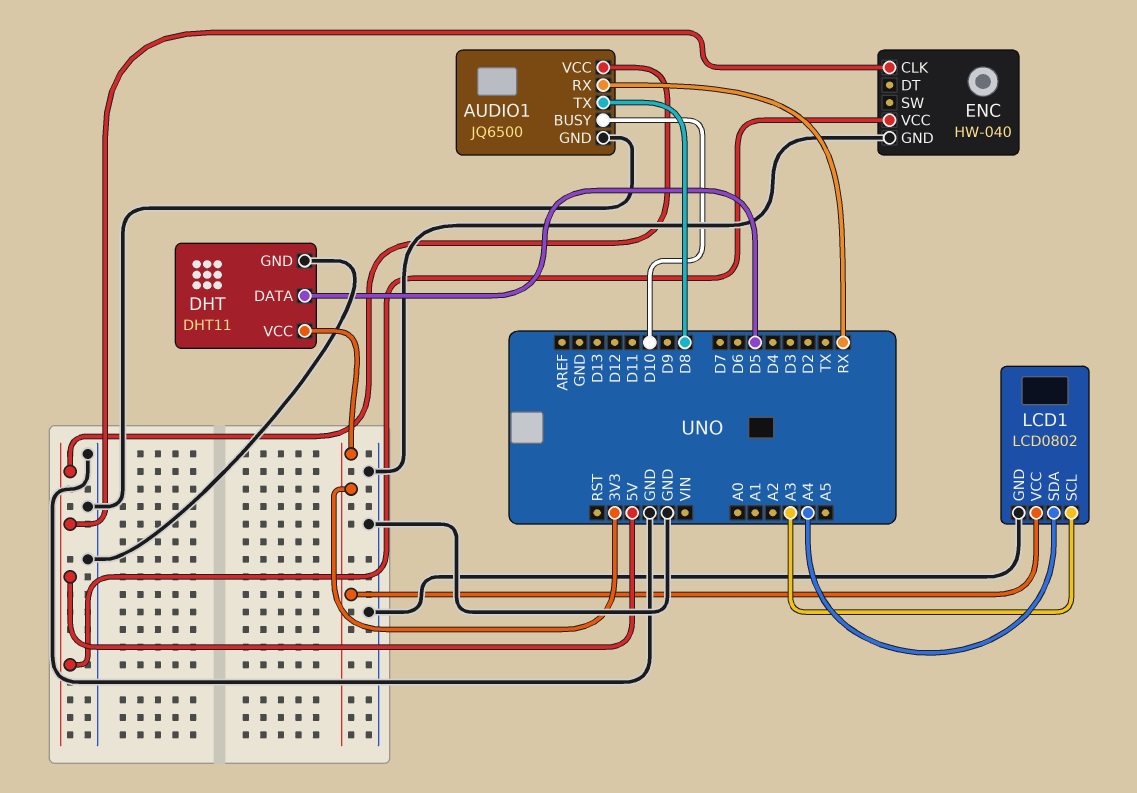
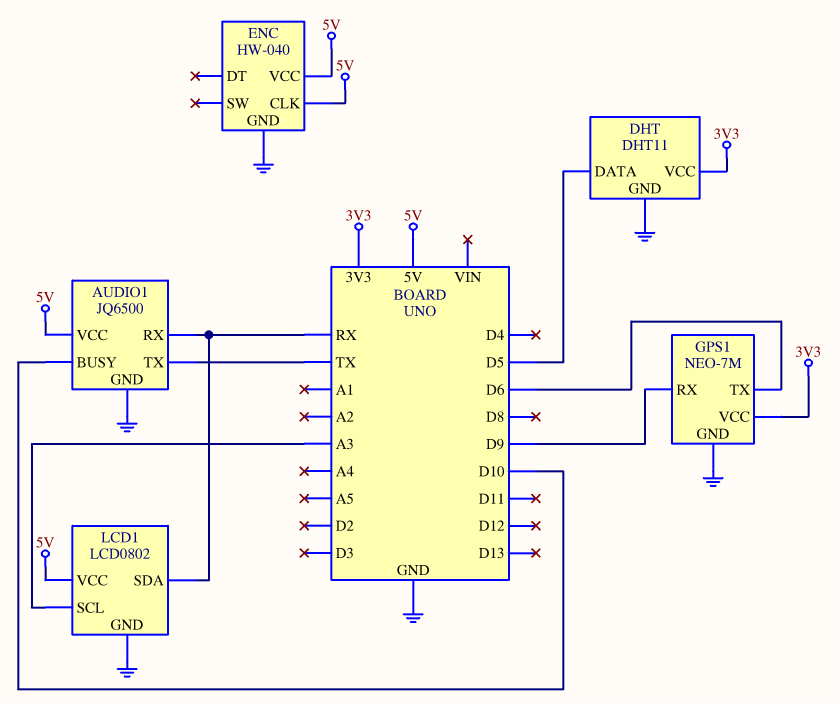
AUDIO1 pin TX: D8 -> TX
GPS1: none -> NEO-7M
GPS1 pin GND: none -> GND
GPS1 pin RX: none -> D9
GPS1 pin TX: none -> D6
GPS1 pin VCC: none -> 3V3
LCD1 pin SDA: A4 -> RX
LCD1 pin VCC: 3V3 -> 5V

